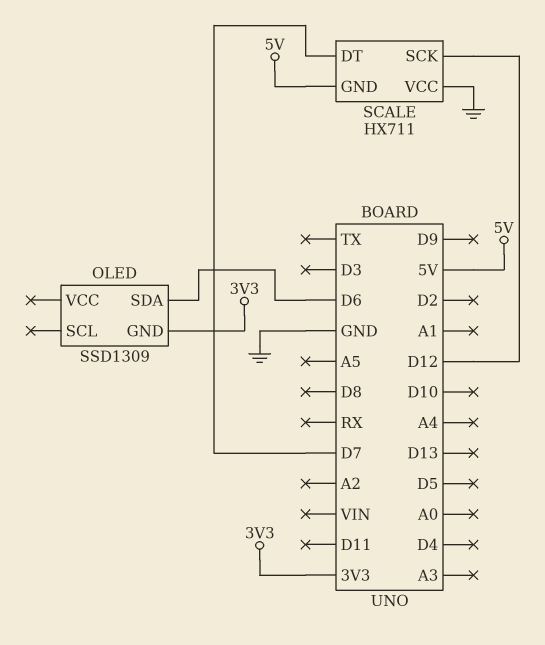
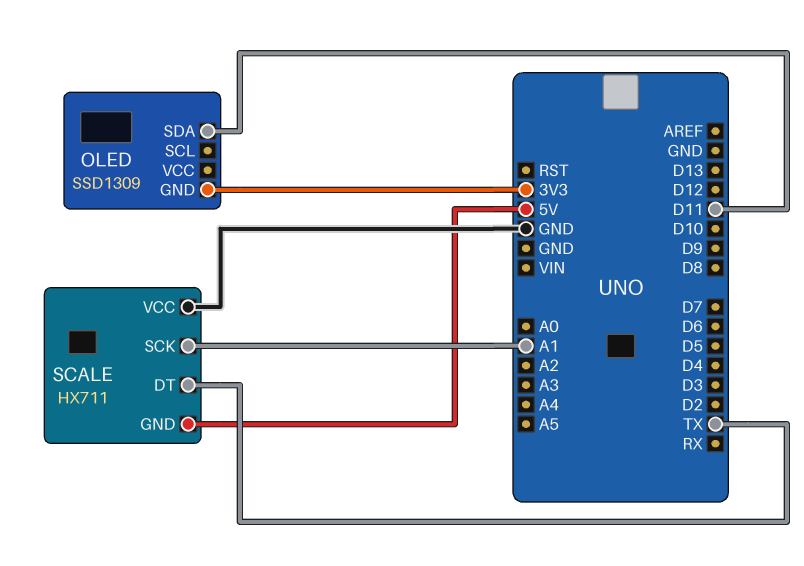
OLED pin SDA: D6 -> D11
SCALE pin DT: D7 -> TX
SCALE pin SCK: D12 -> A1

